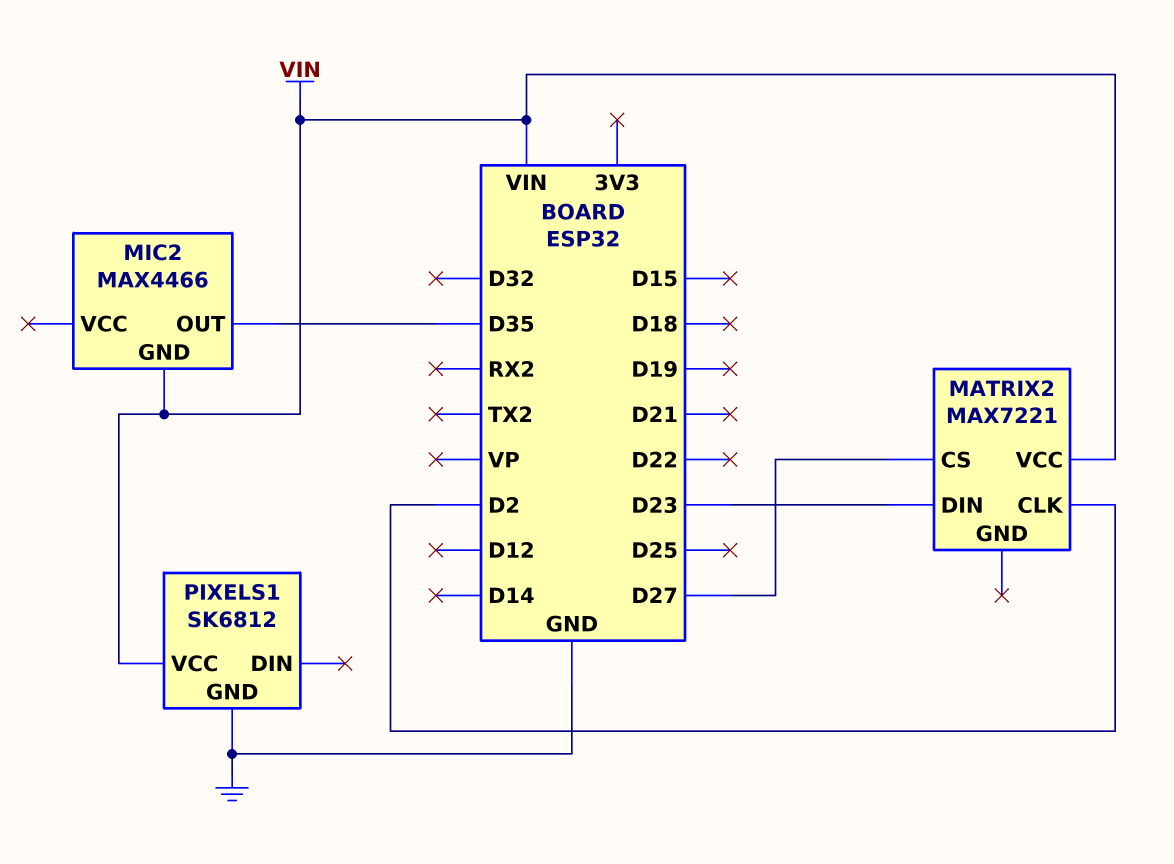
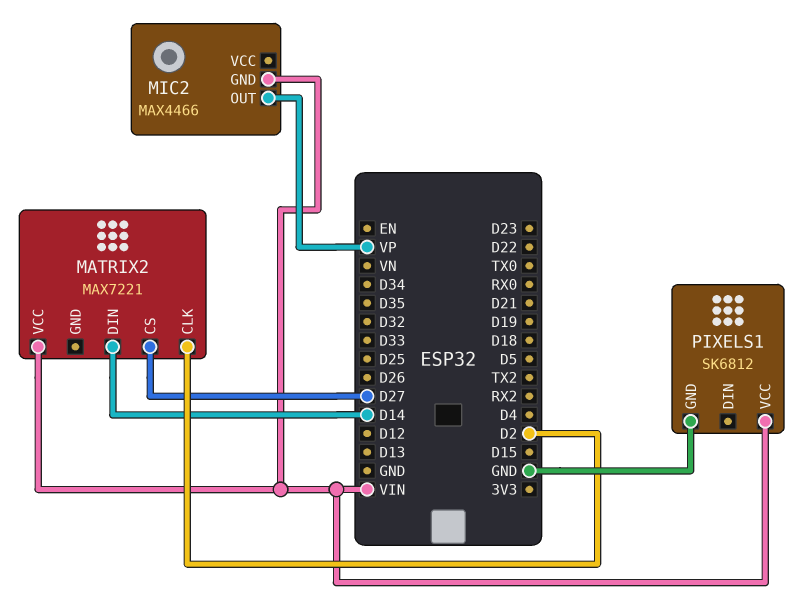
MATRIX2 pin DIN: D23 -> D14
MIC2 pin OUT: D35 -> VP

